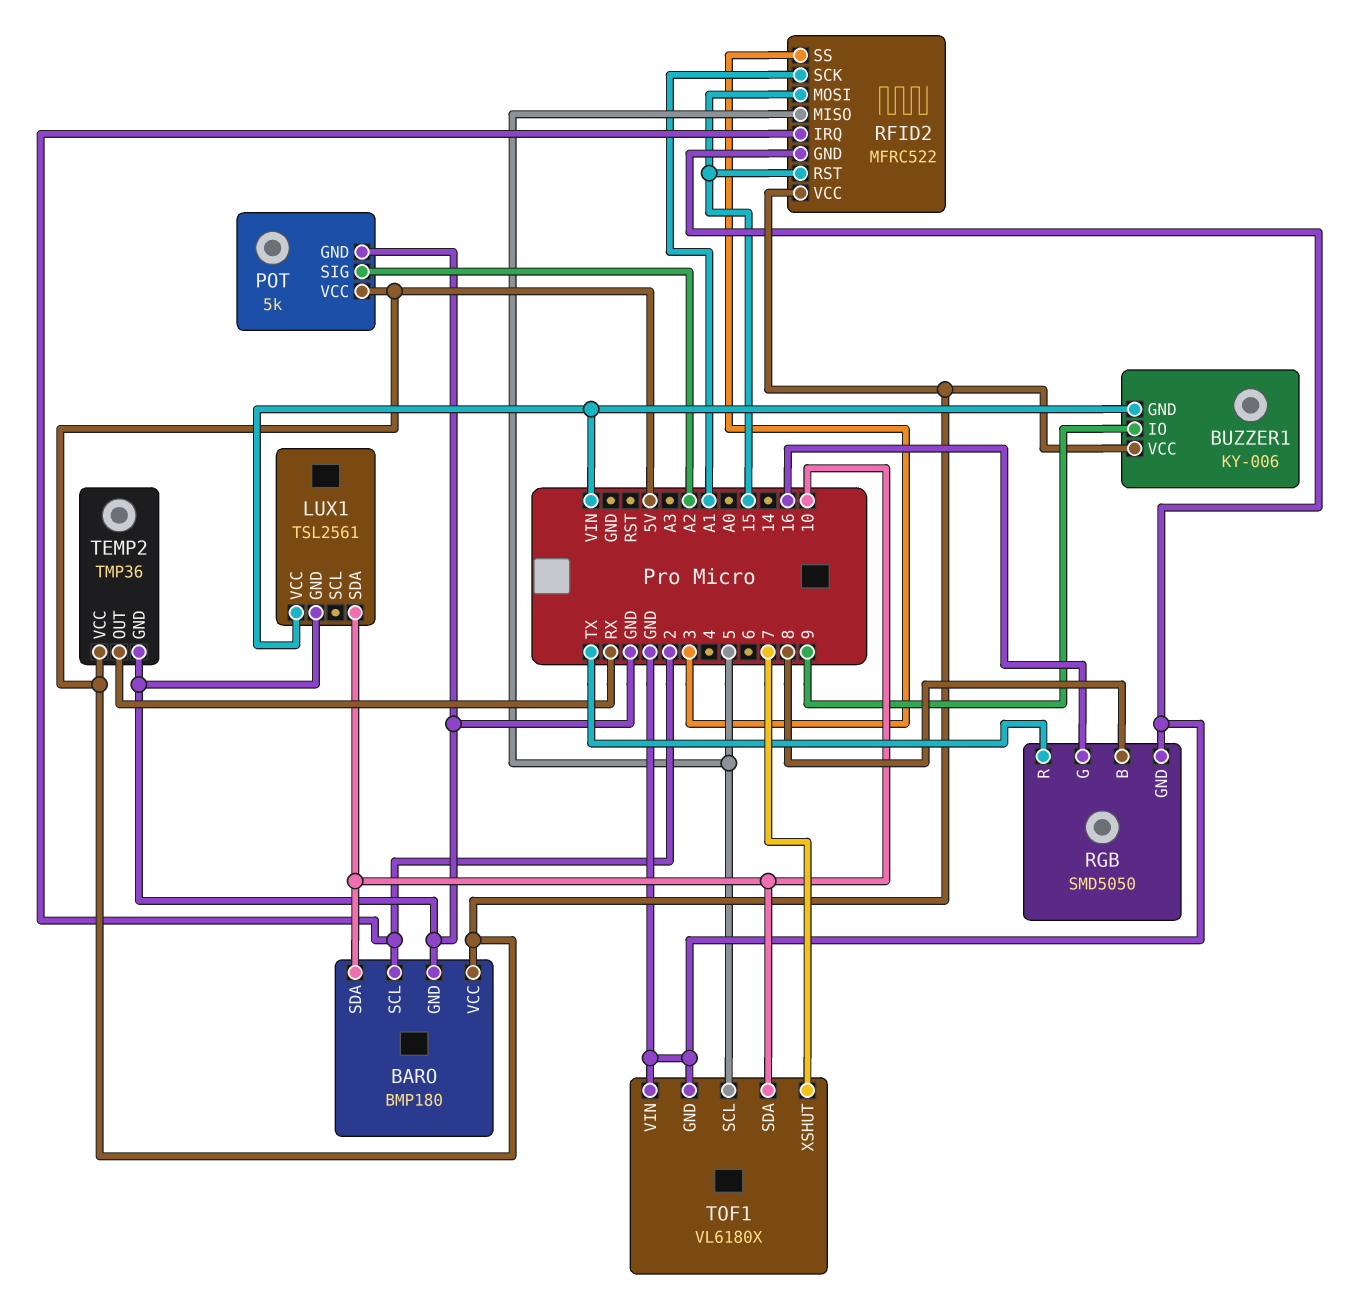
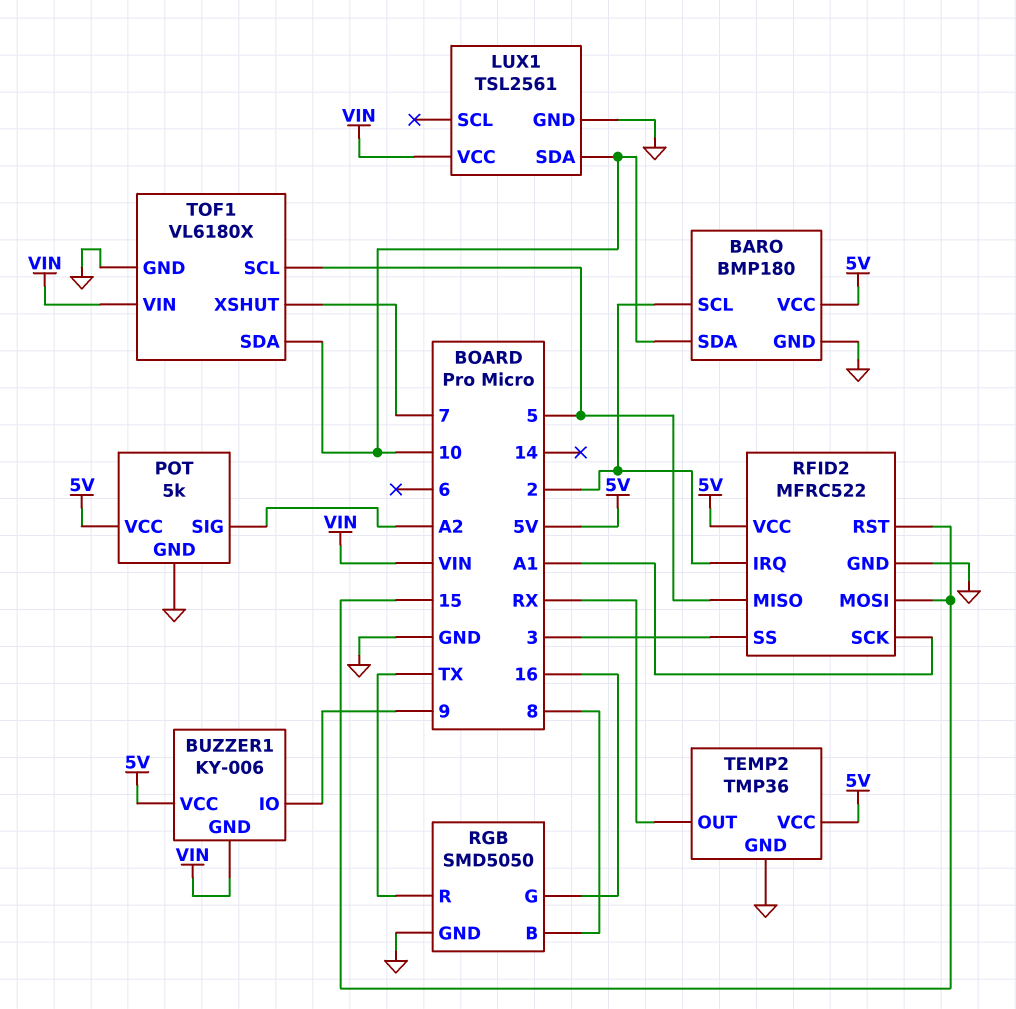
TOF1 pin VIN: GND -> VIN

